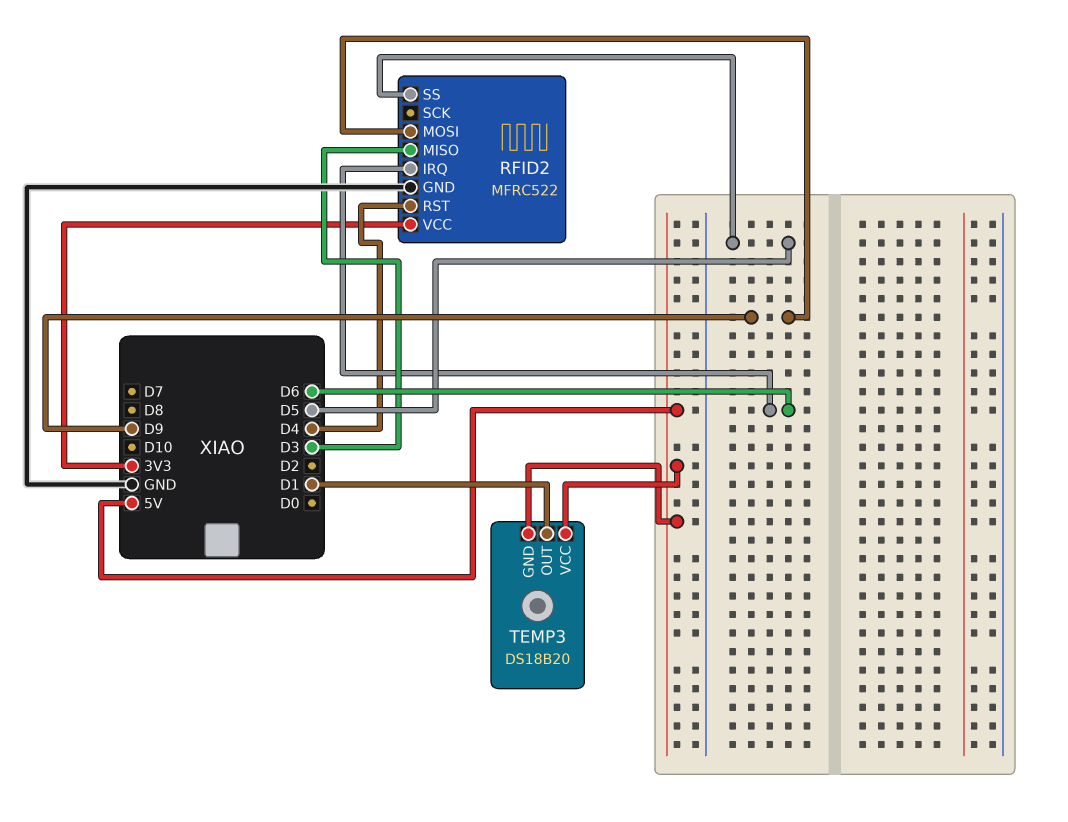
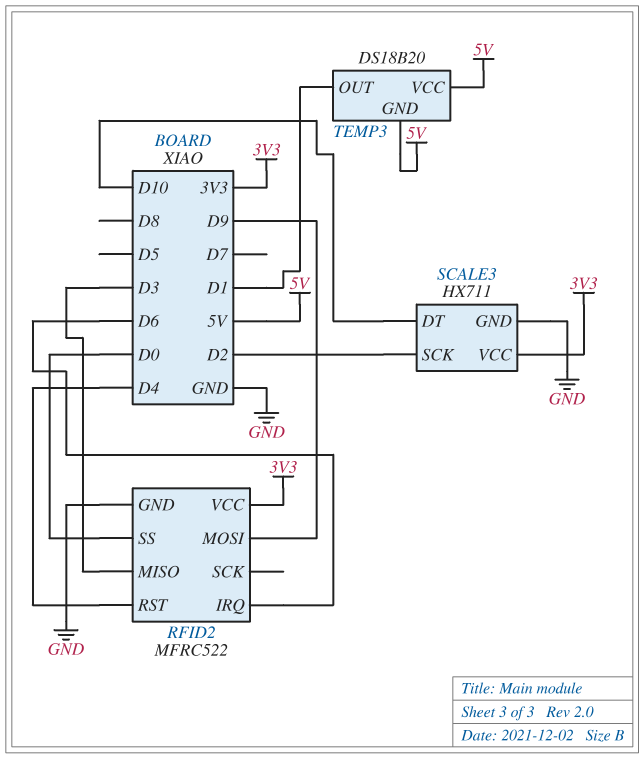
RFID2 pin SS: D5 -> D0
SCALE3: none -> HX711
SCALE3 pin DT: none -> D10
SCALE3 pin GND: none -> GND
SCALE3 pin SCK: none -> D2
SCALE3 pin VCC: none -> 3V3

